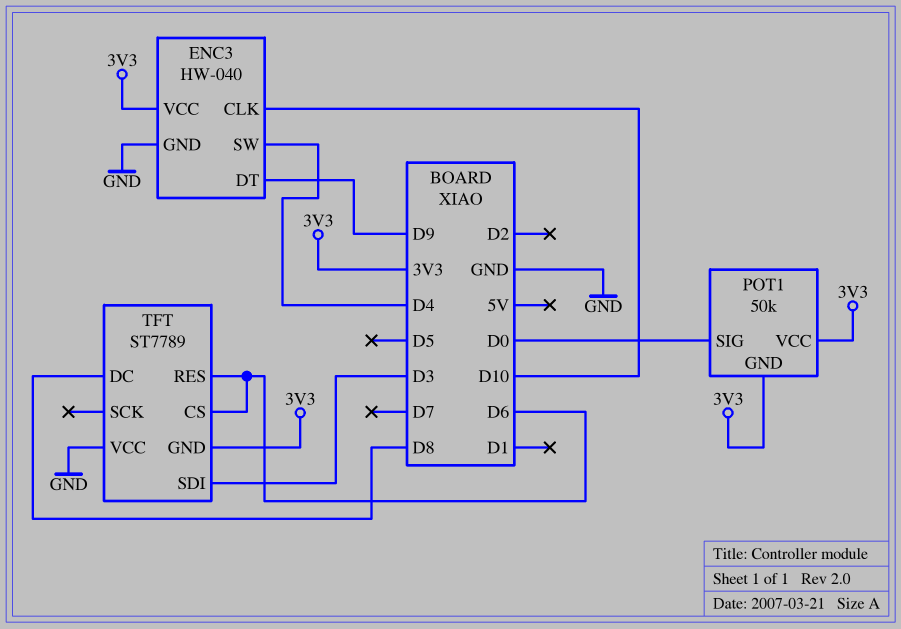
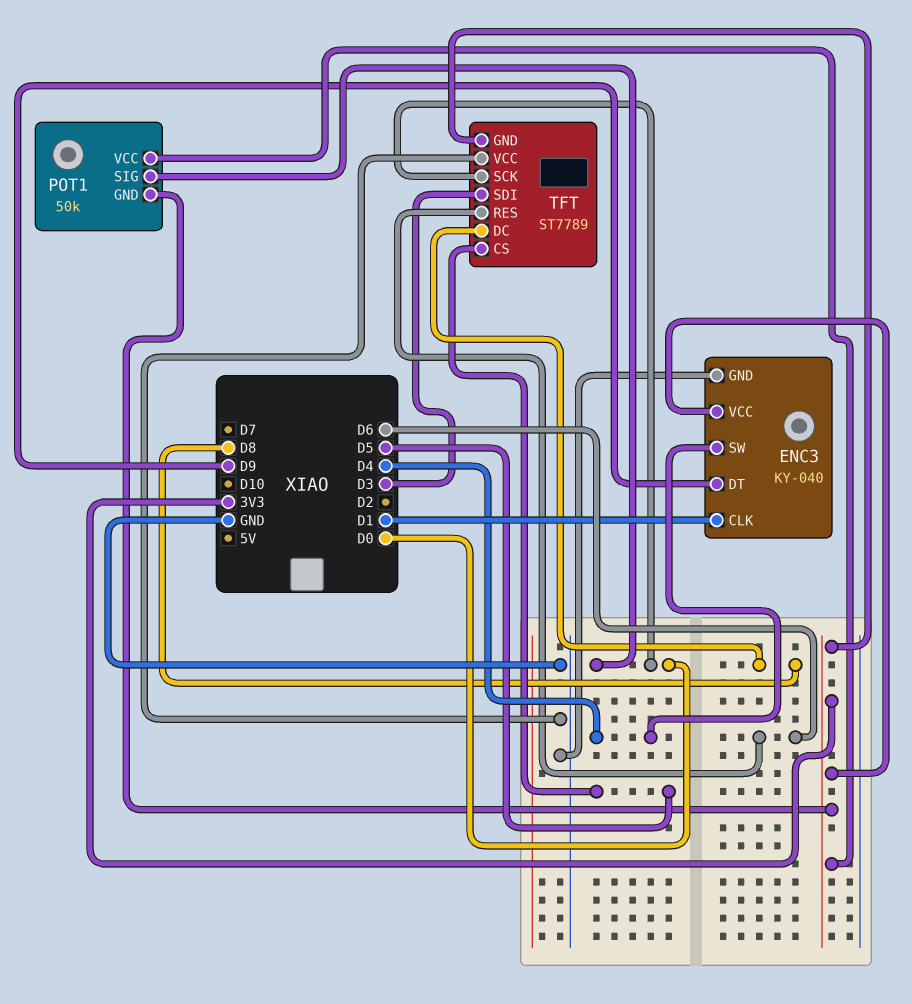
ENC3: HW-040 -> KY-040
ENC3 pin CLK: D10 -> D1
TFT pin CS: D6 -> D5
TFT pin SCK: none -> D0

